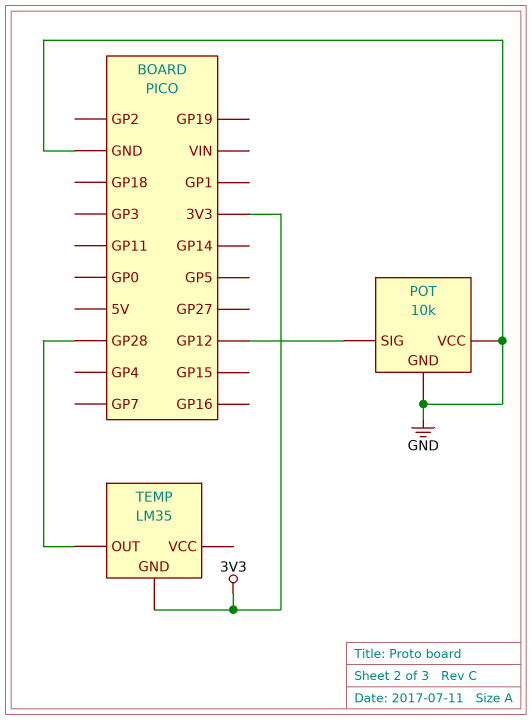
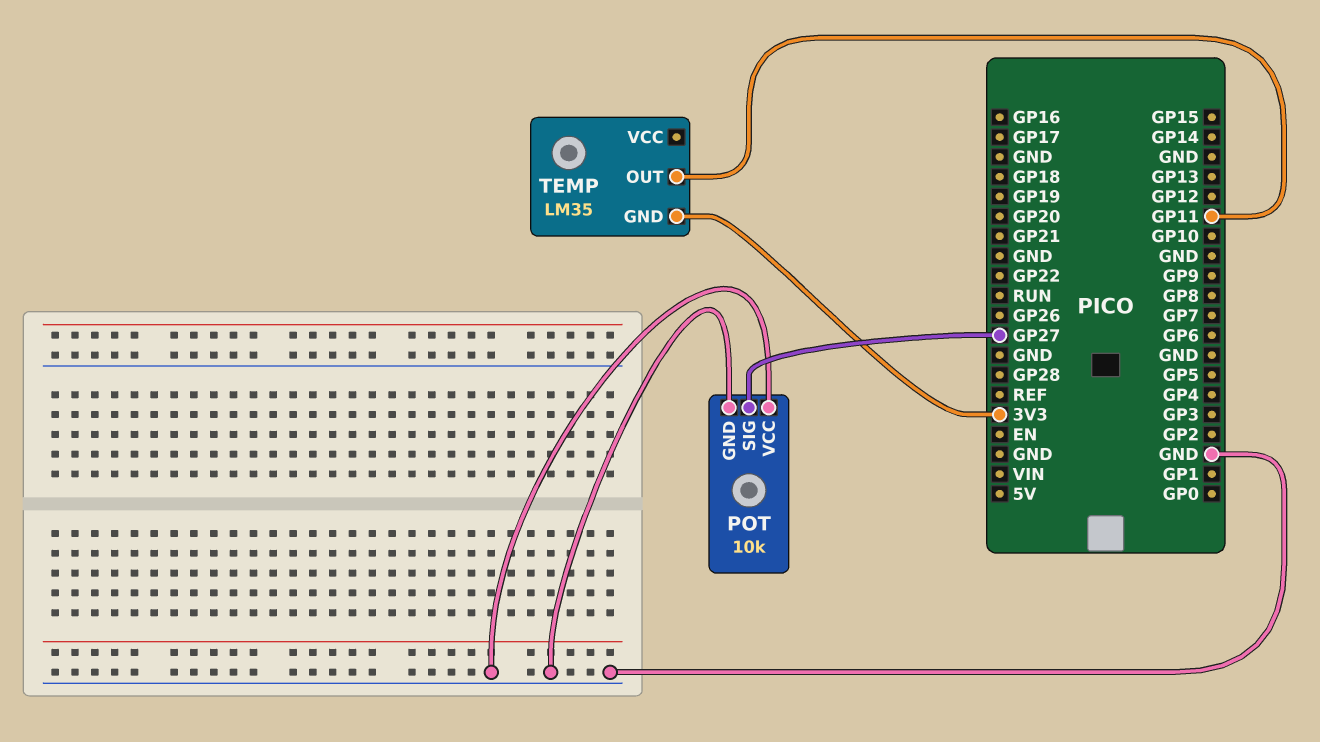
POT pin SIG: GP12 -> GP27
TEMP pin OUT: GP28 -> GP11

